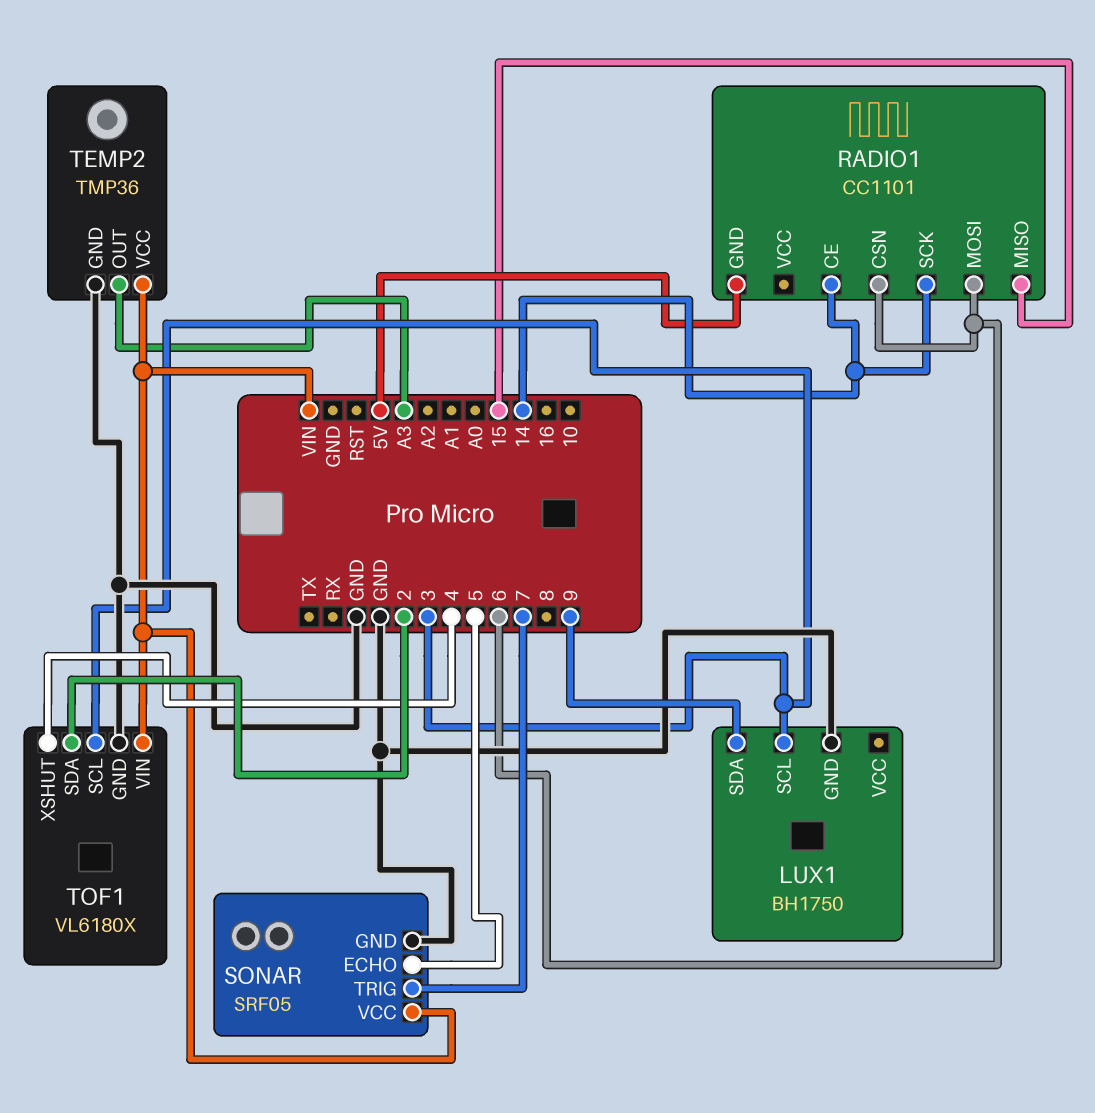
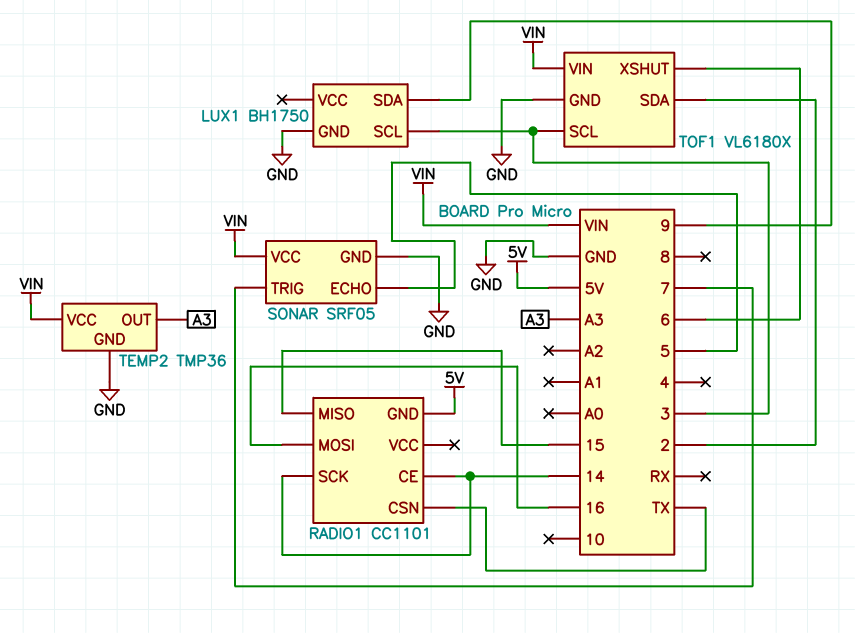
RADIO1 pin CSN: 6 -> TX
RADIO1 pin MOSI: 6 -> 16
TOF1 pin XSHUT: 4 -> 6

